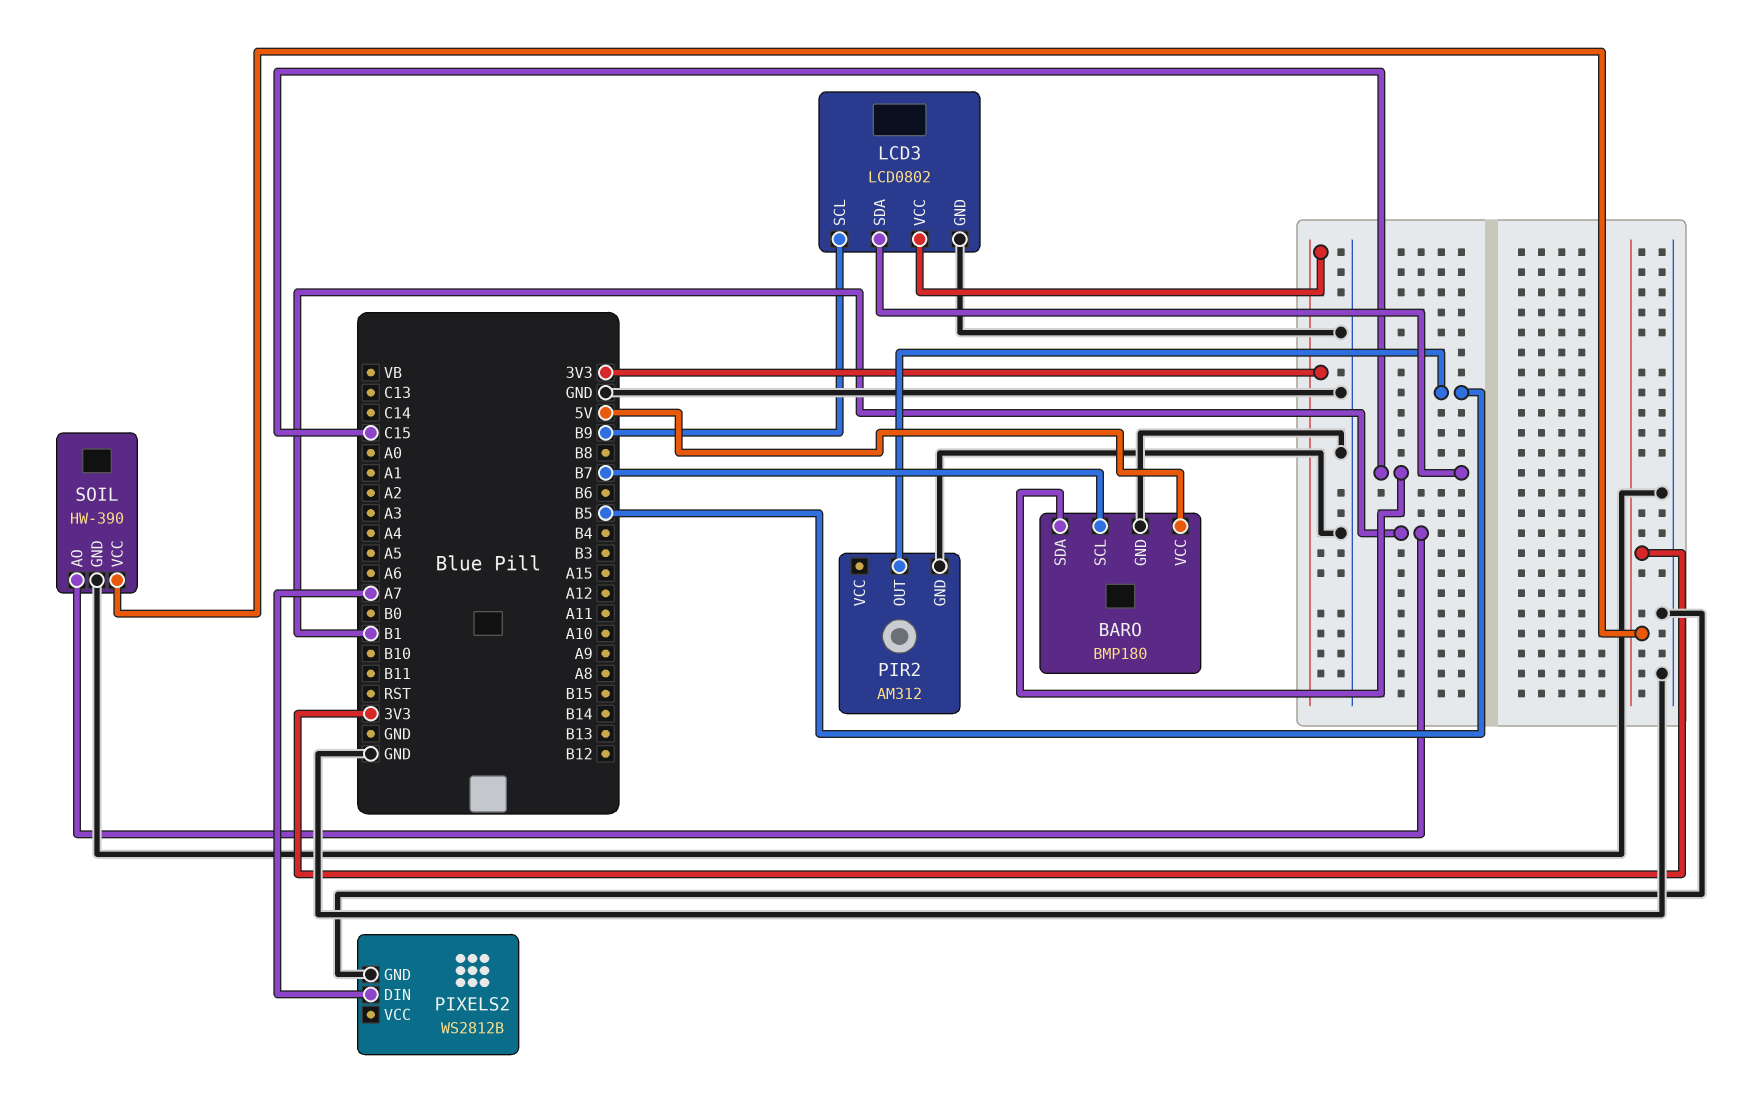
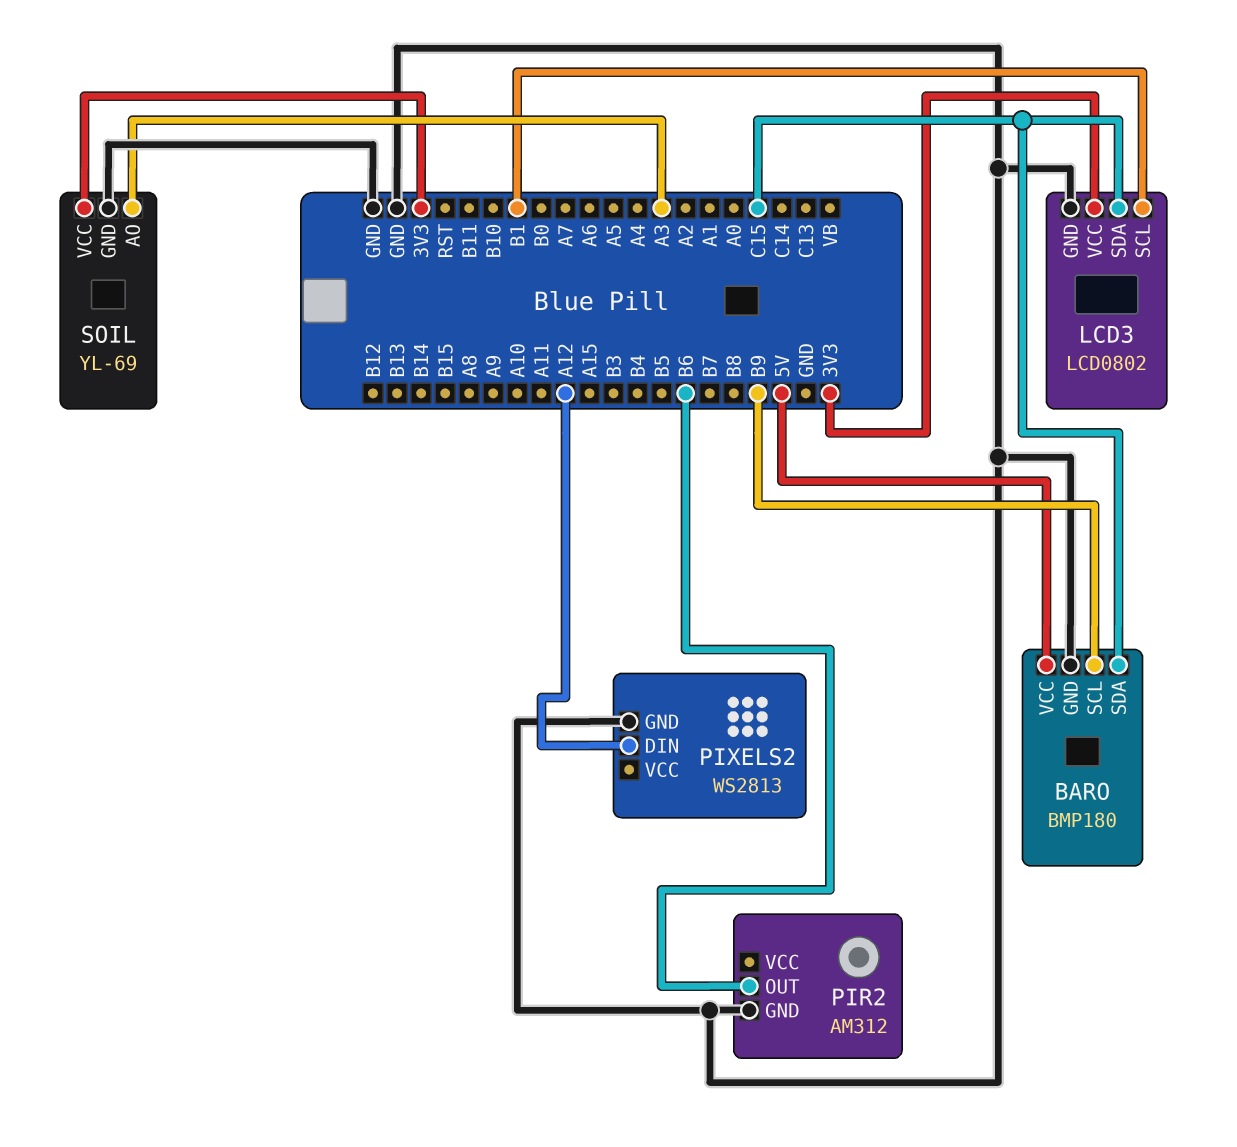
BARO pin SCL: B7 -> B9
LCD3 pin SCL: B9 -> B1
PIR2 pin OUT: B5 -> B6
PIXELS2: WS2812B -> WS2813
PIXELS2 pin DIN: A7 -> A12
SOIL: HW-390 -> YL-69
SOIL pin AO: B1 -> A3

